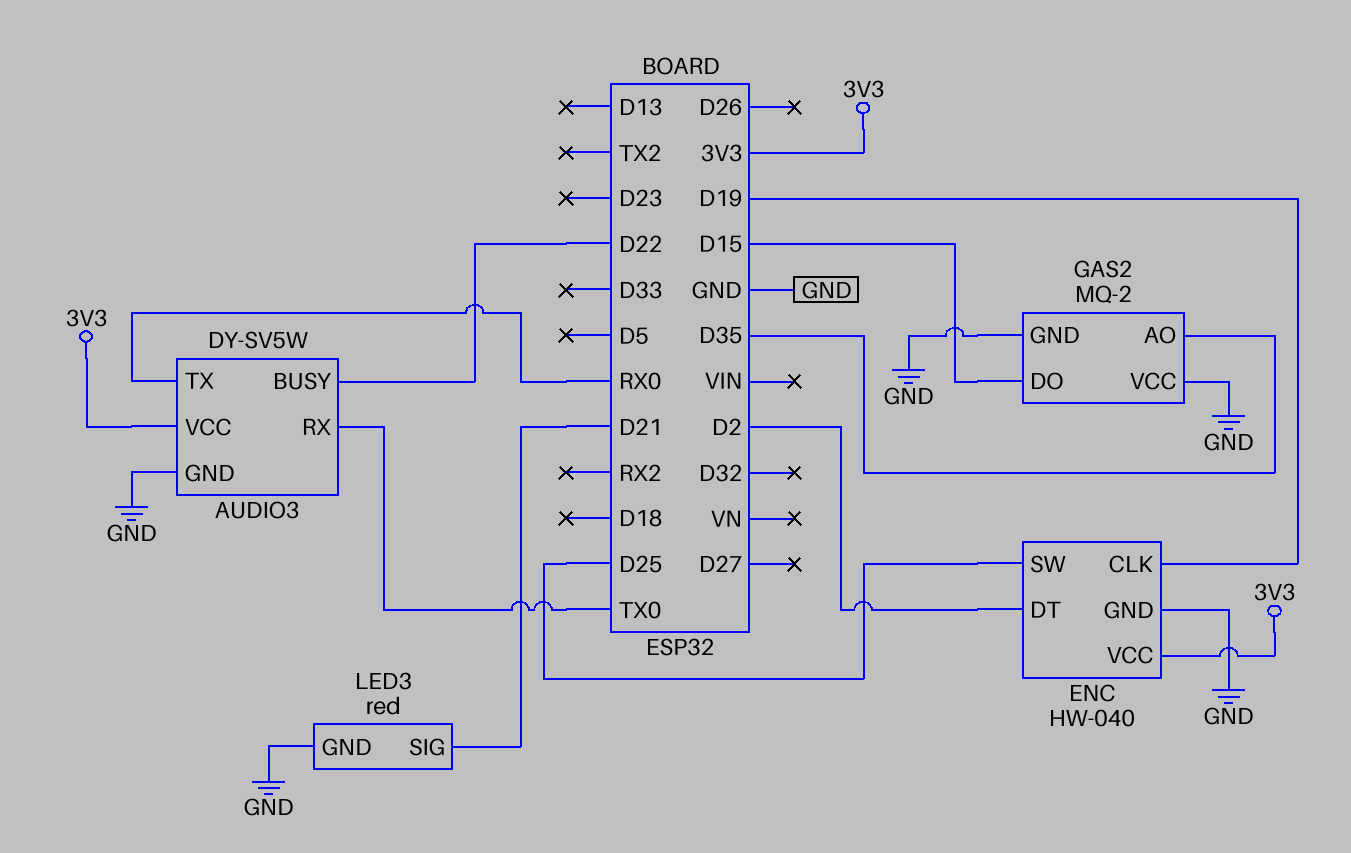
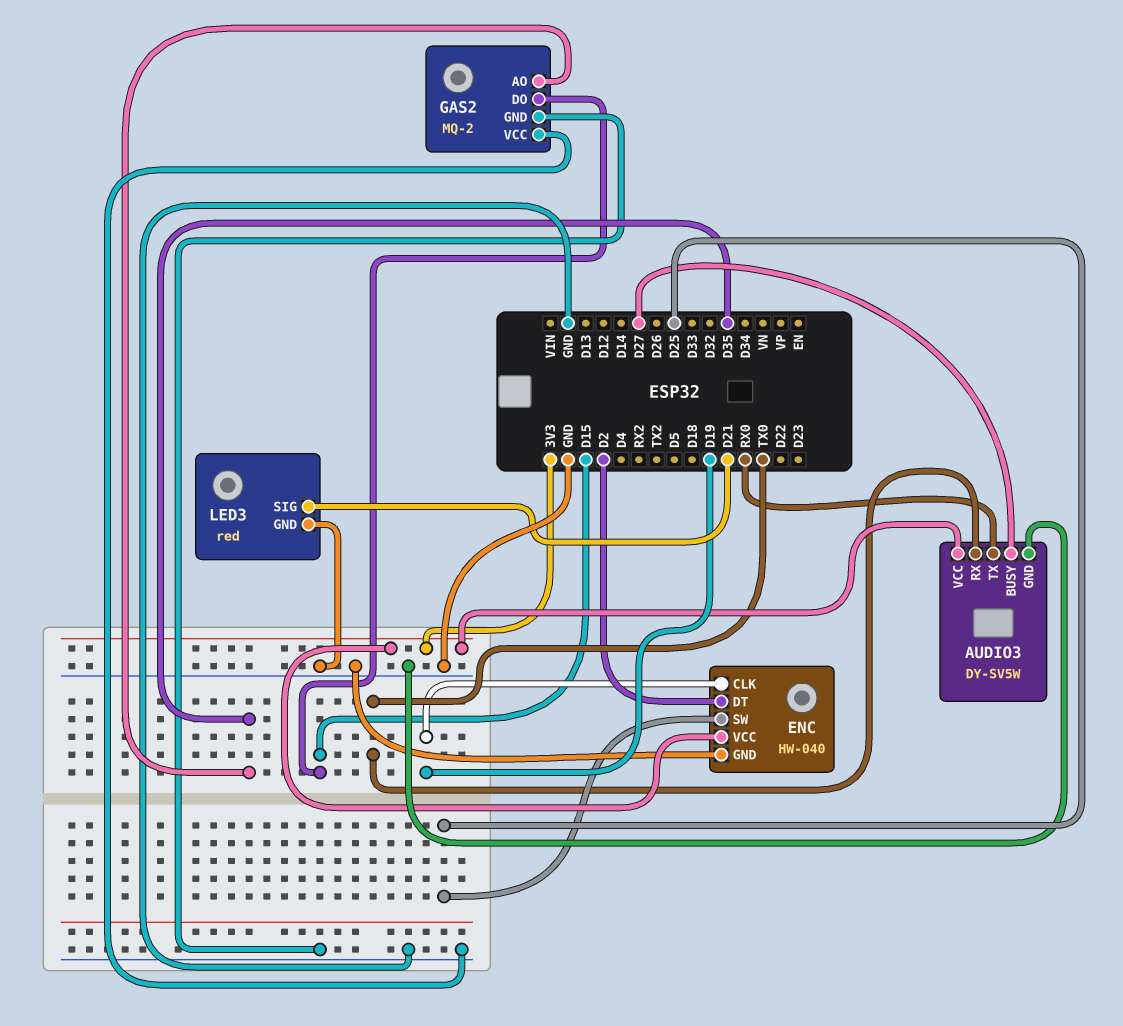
AUDIO3 pin BUSY: D22 -> D27

